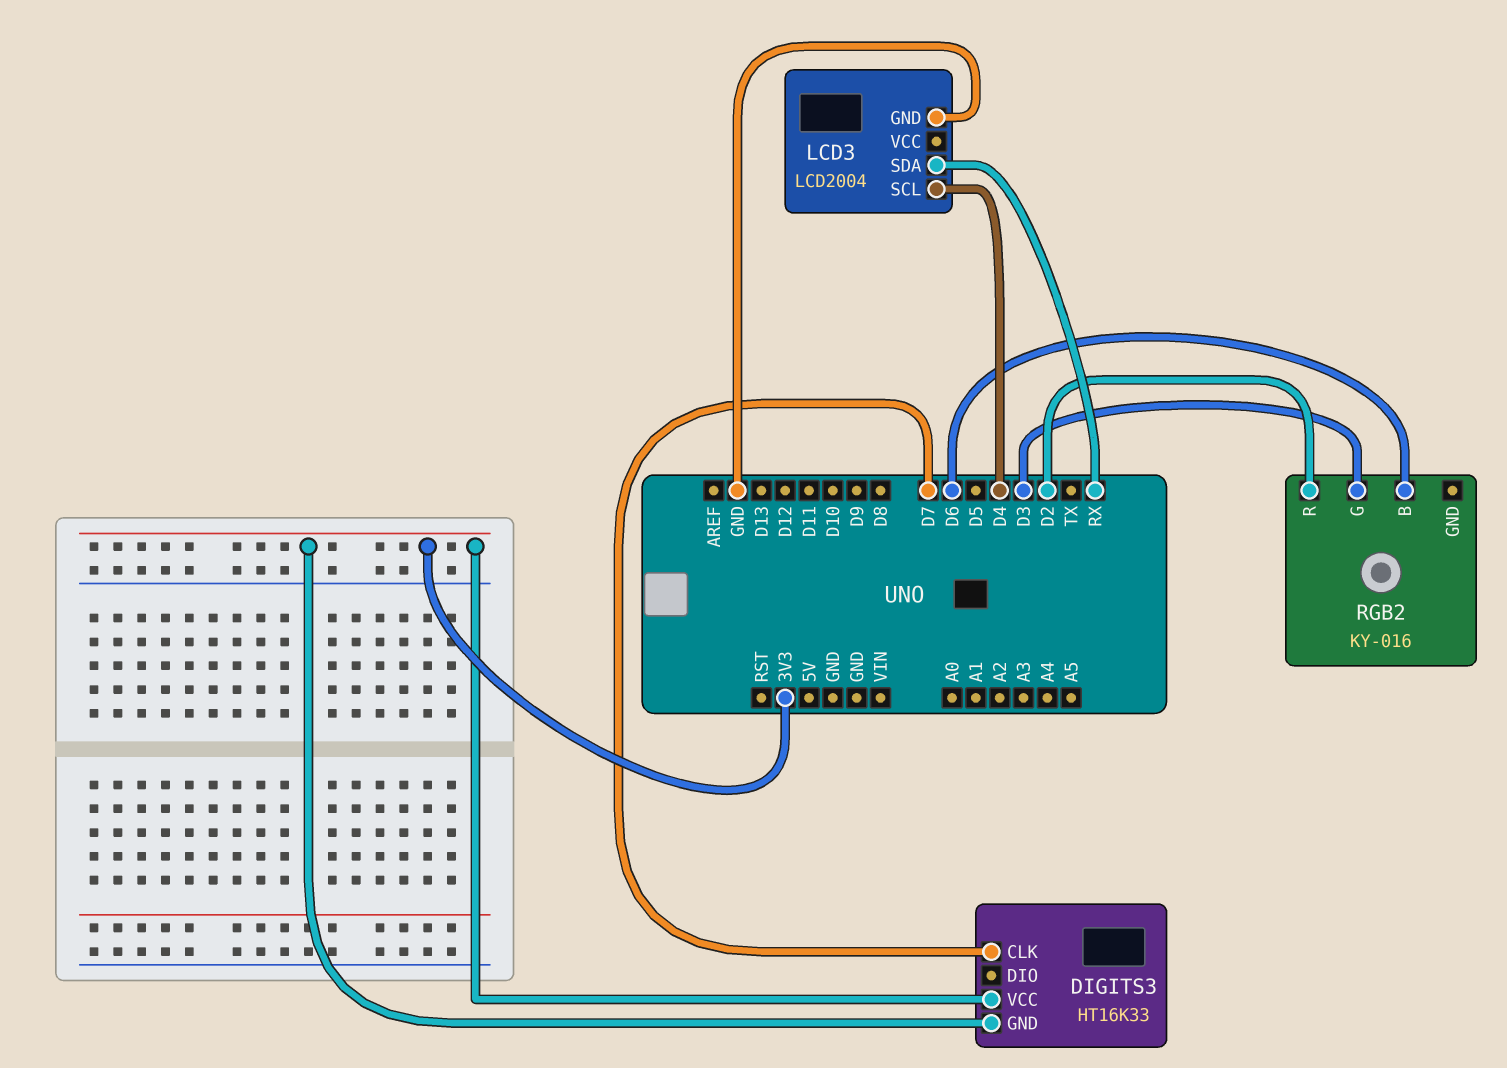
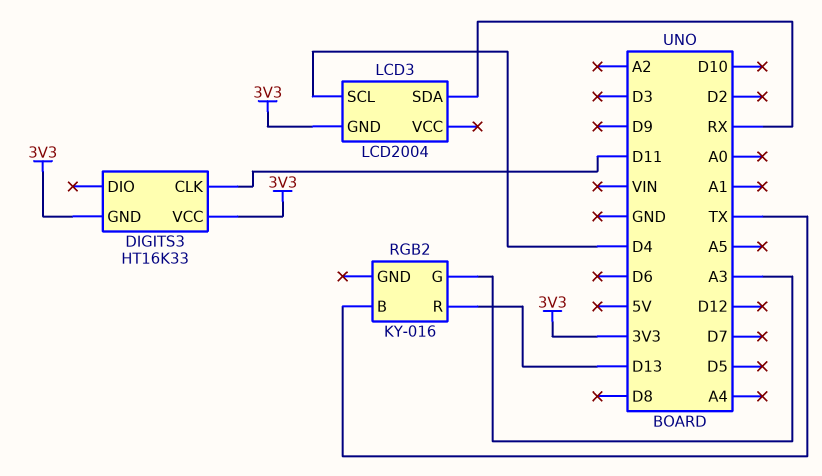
DIGITS3 pin CLK: D7 -> D11
LCD3 pin GND: GND -> 3V3
RGB2 pin B: D6 -> TX
RGB2 pin G: D3 -> A3
RGB2 pin R: D2 -> D13

